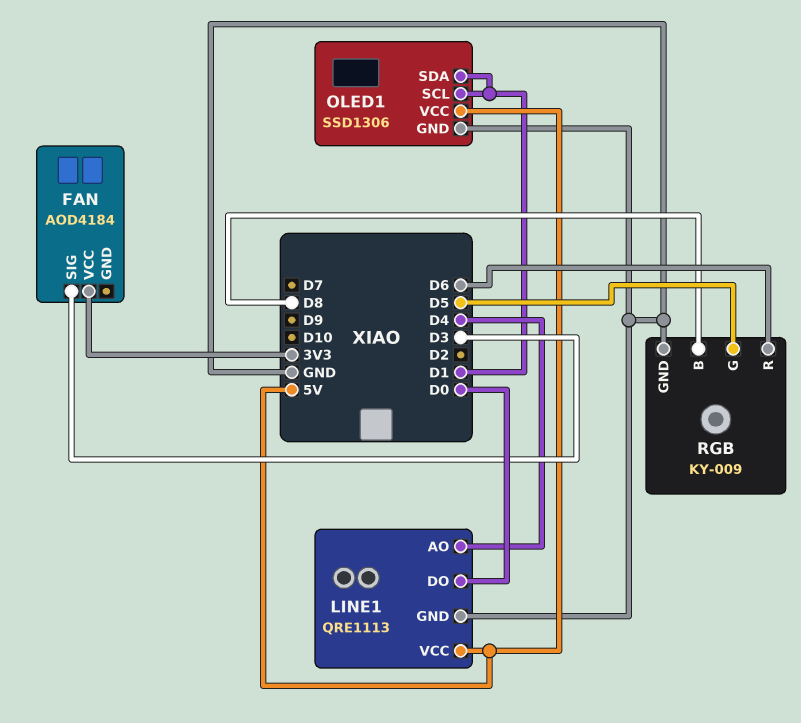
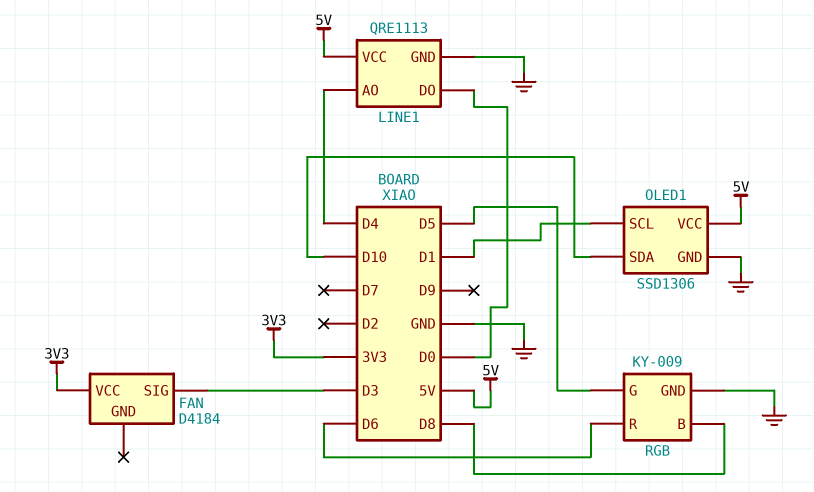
FAN: AOD4184 -> D4184
OLED1 pin SDA: D1 -> D10

